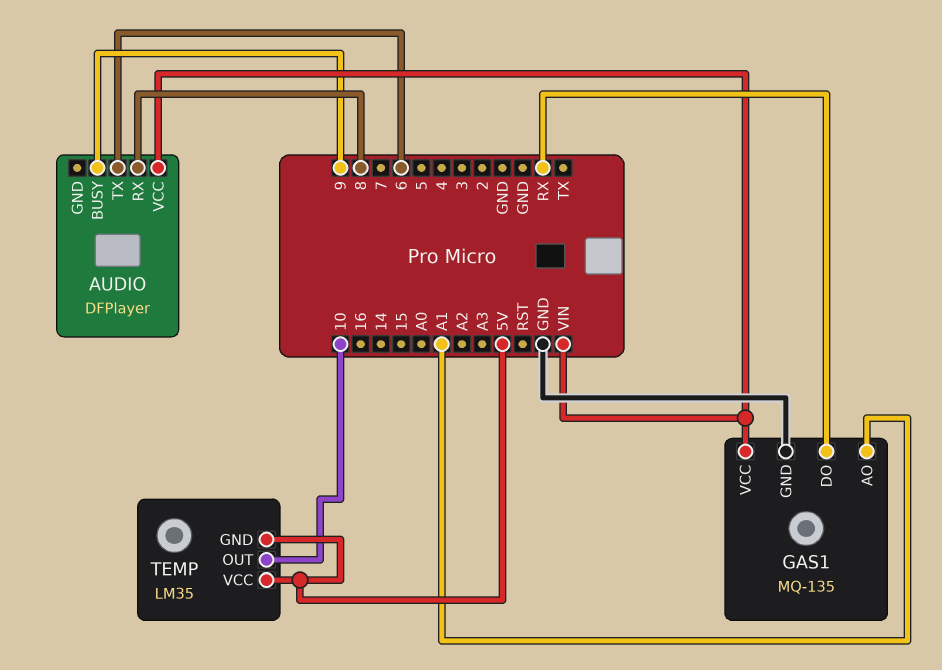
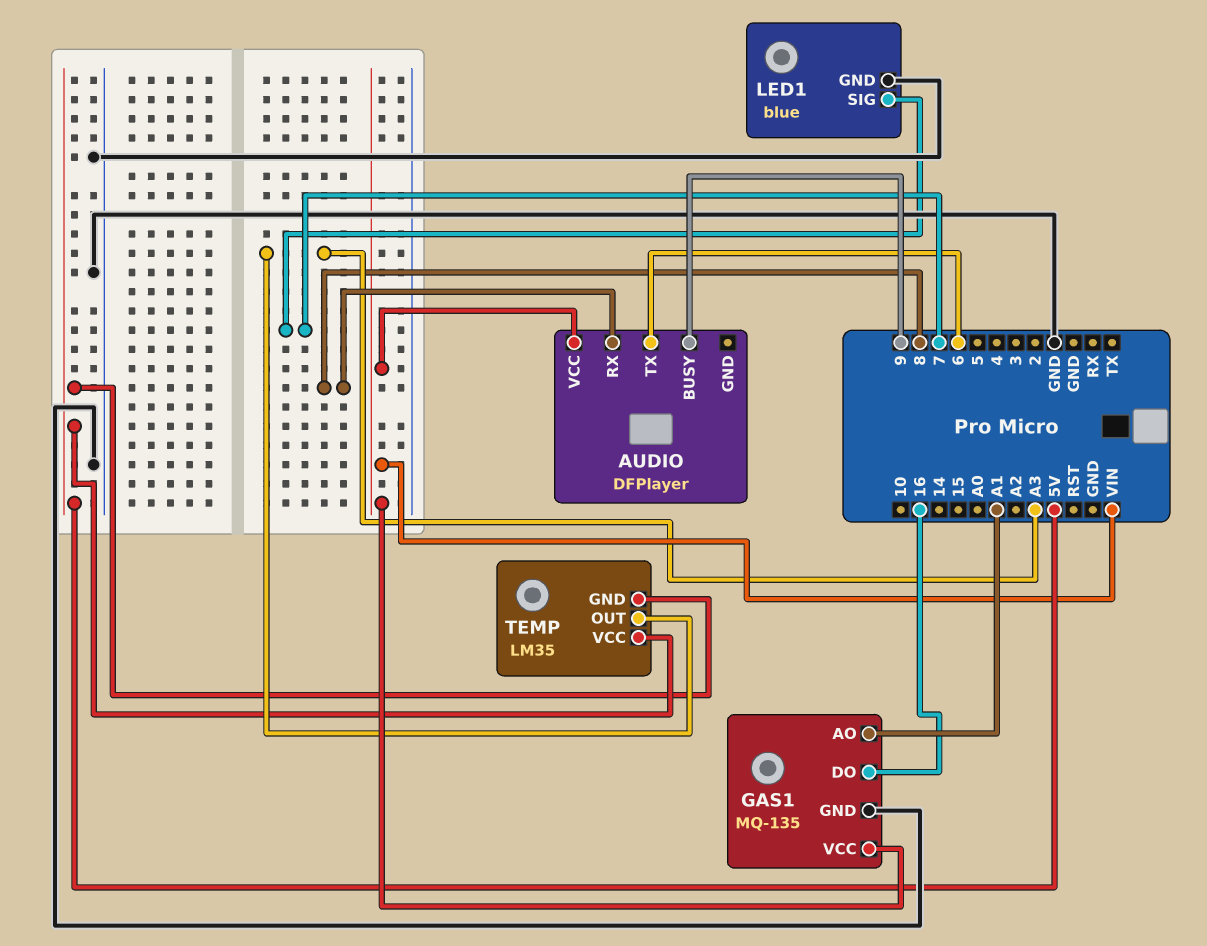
GAS1 pin DO: RX -> 16
LED1: none -> blue
LED1 pin GND: none -> GND
LED1 pin SIG: none -> 7
TEMP pin OUT: 10 -> A3

